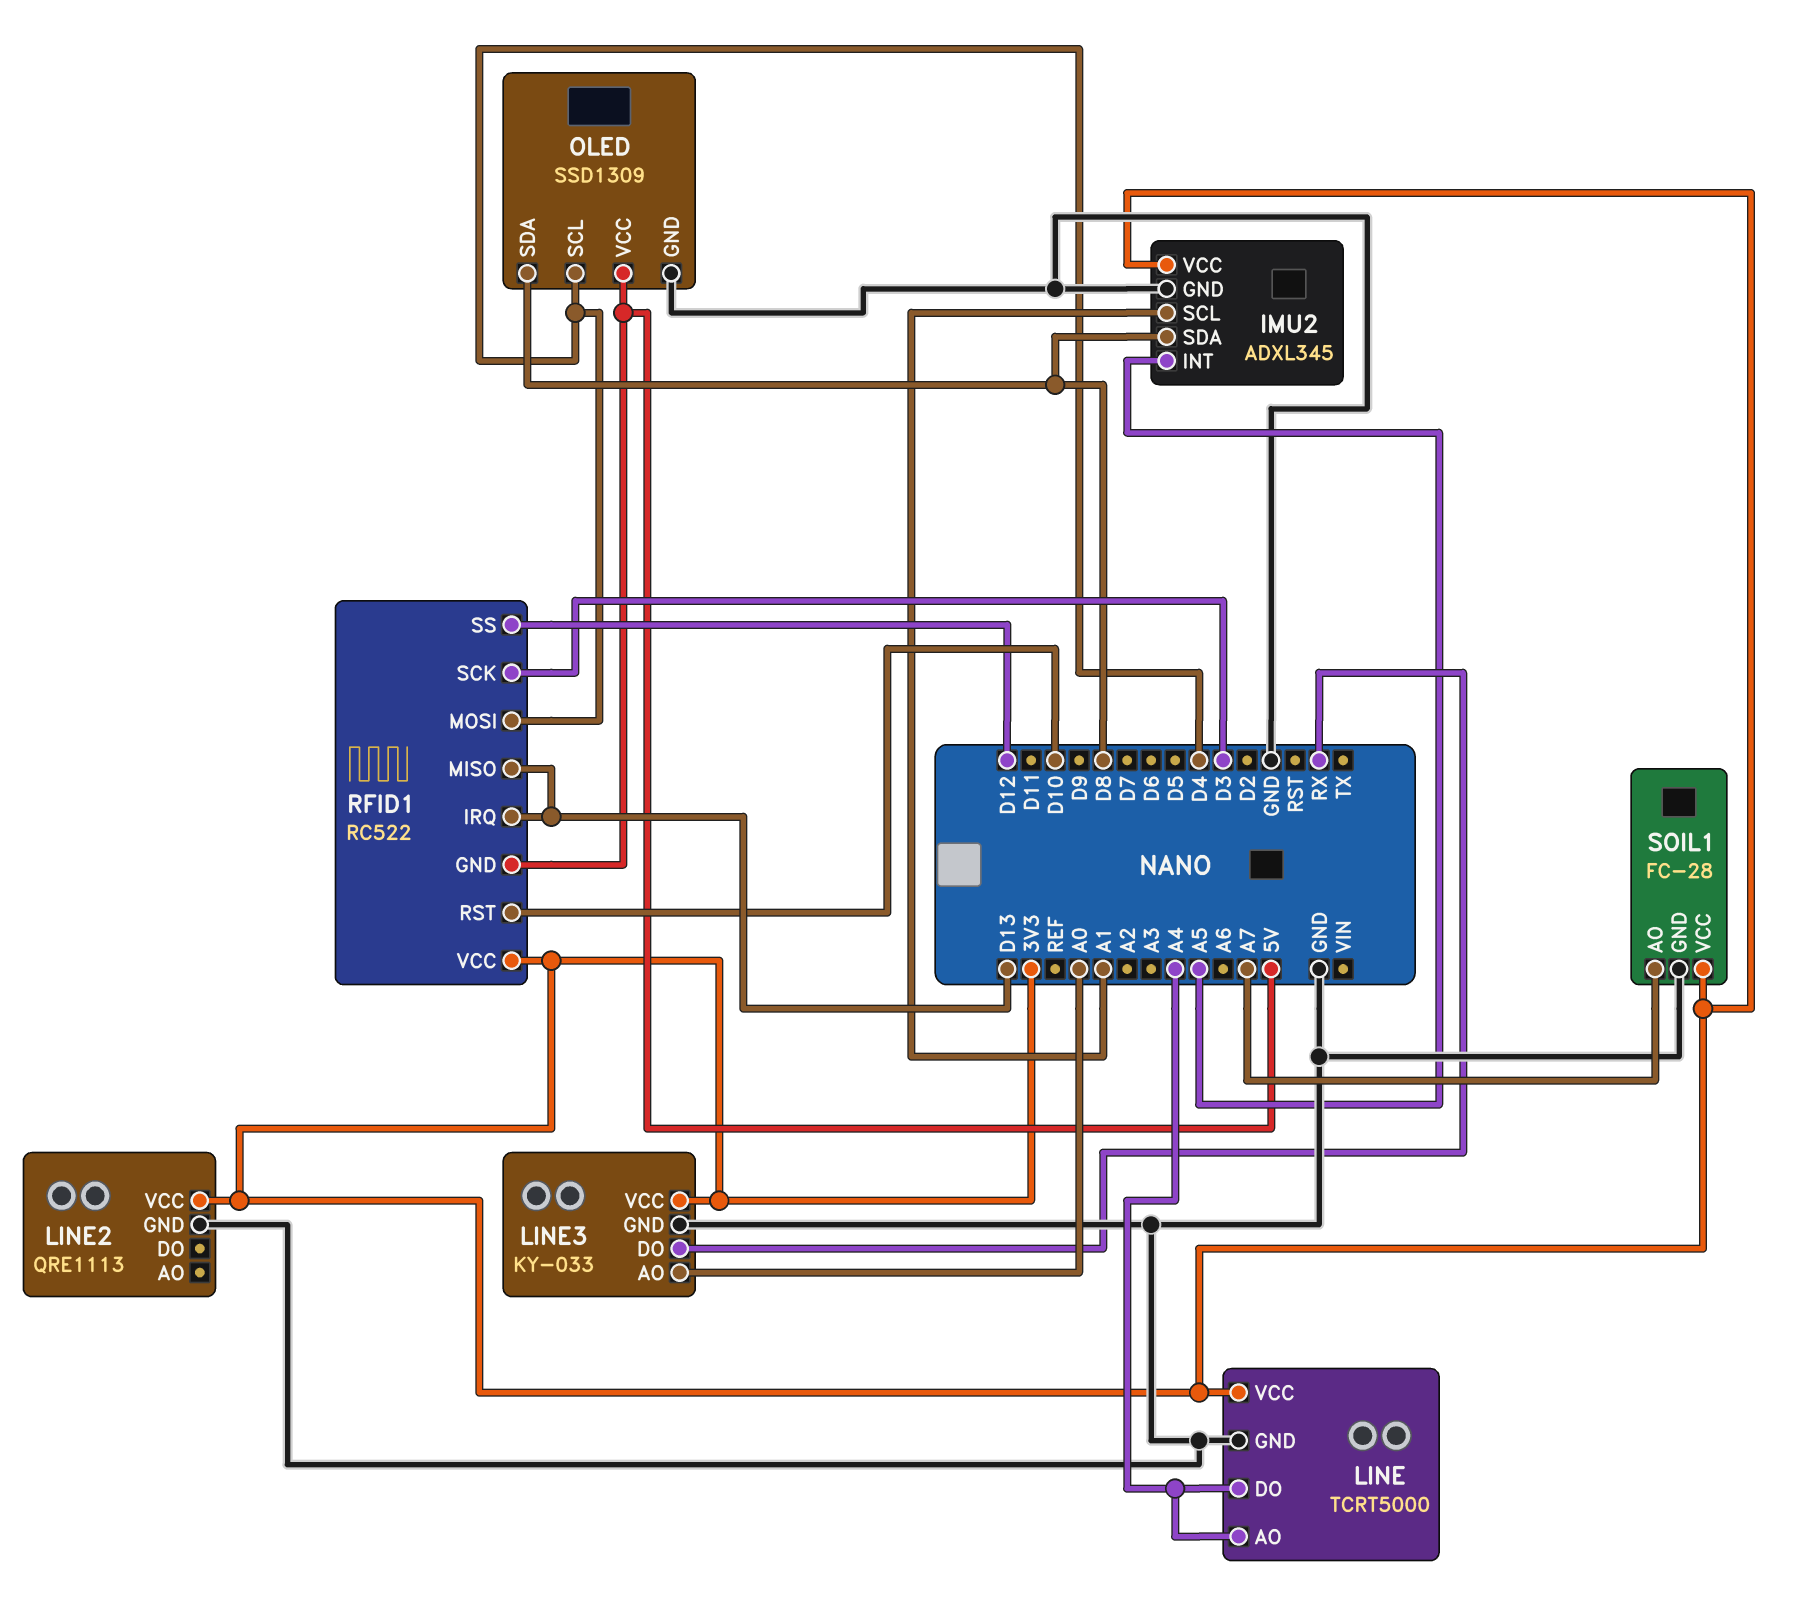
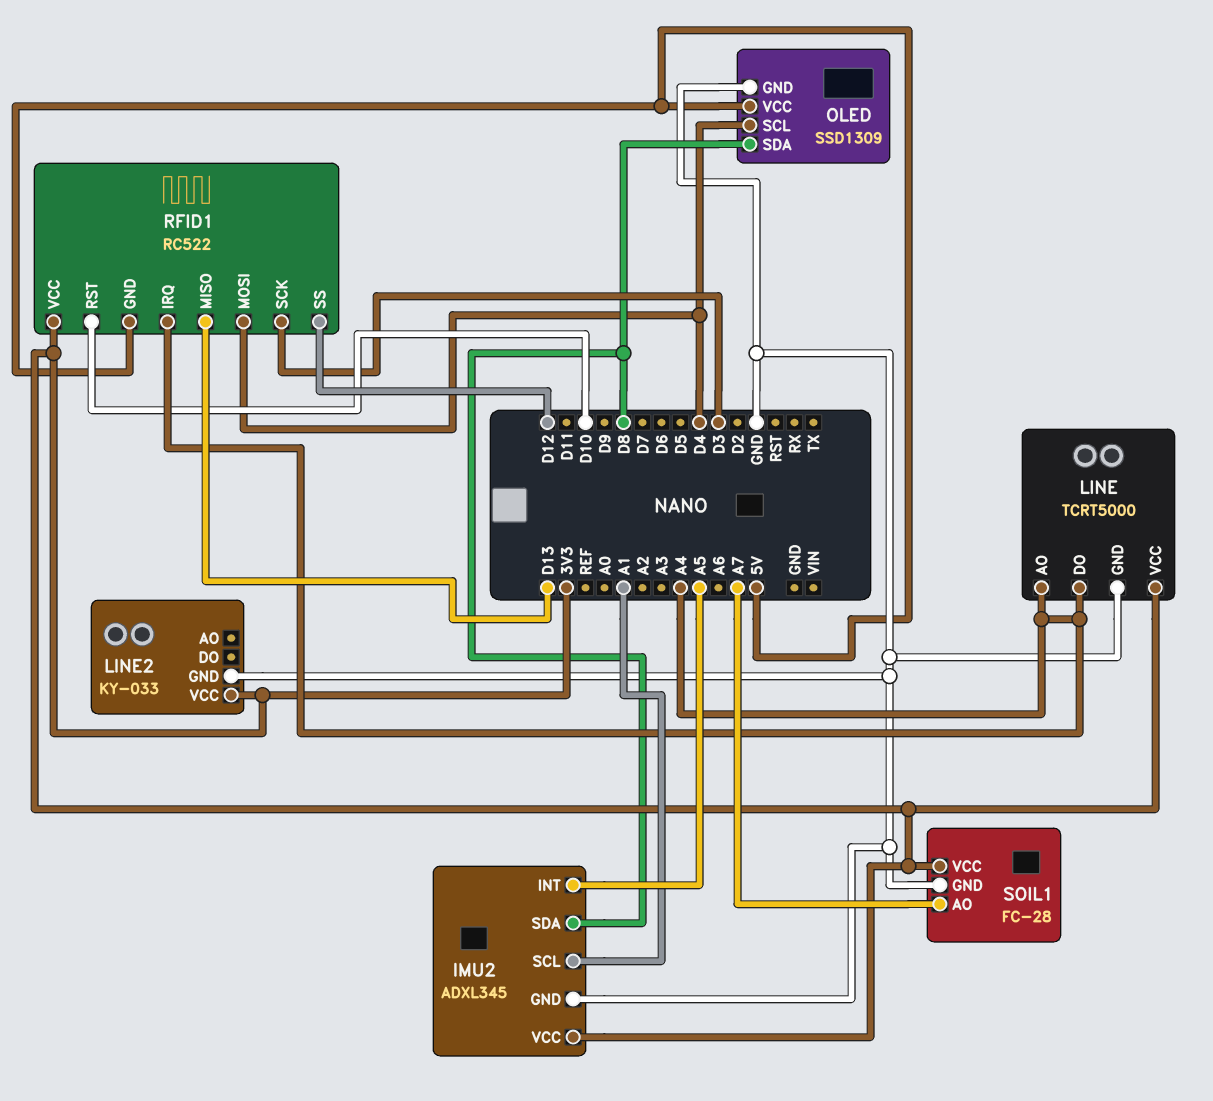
LINE2: QRE1113 -> KY-033
LINE3: KY-033 -> none
LINE3 pin AO: A0 -> none
LINE3 pin DO: RX -> none
LINE3 pin GND: GND -> none
LINE3 pin VCC: 3V3 -> none
RFID1 pin IRQ: D13 -> A4

